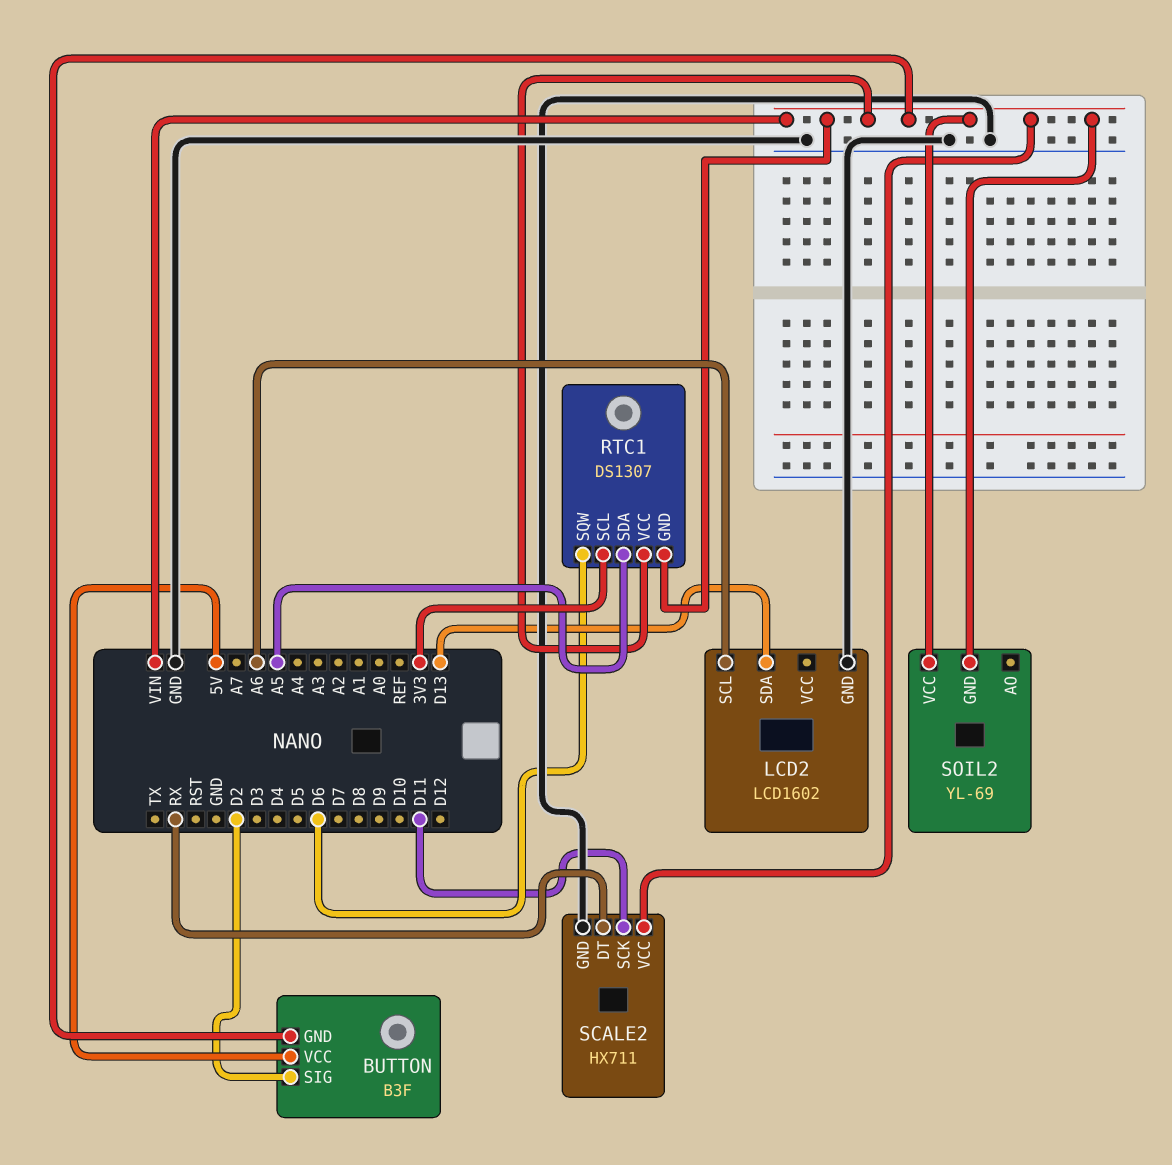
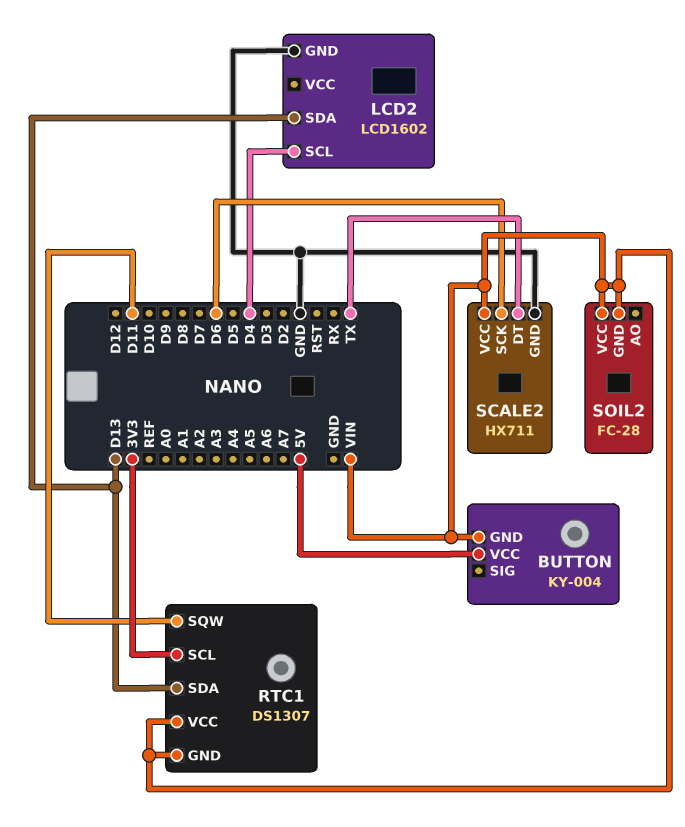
BUTTON: B3F -> KY-004
BUTTON pin SIG: D2 -> none
LCD2 pin SCL: A6 -> D4
RTC1 pin SDA: A5 -> D13
RTC1 pin SQW: D6 -> D11
SCALE2 pin DT: RX -> TX
SCALE2 pin SCK: D11 -> D6
SOIL2: YL-69 -> FC-28

